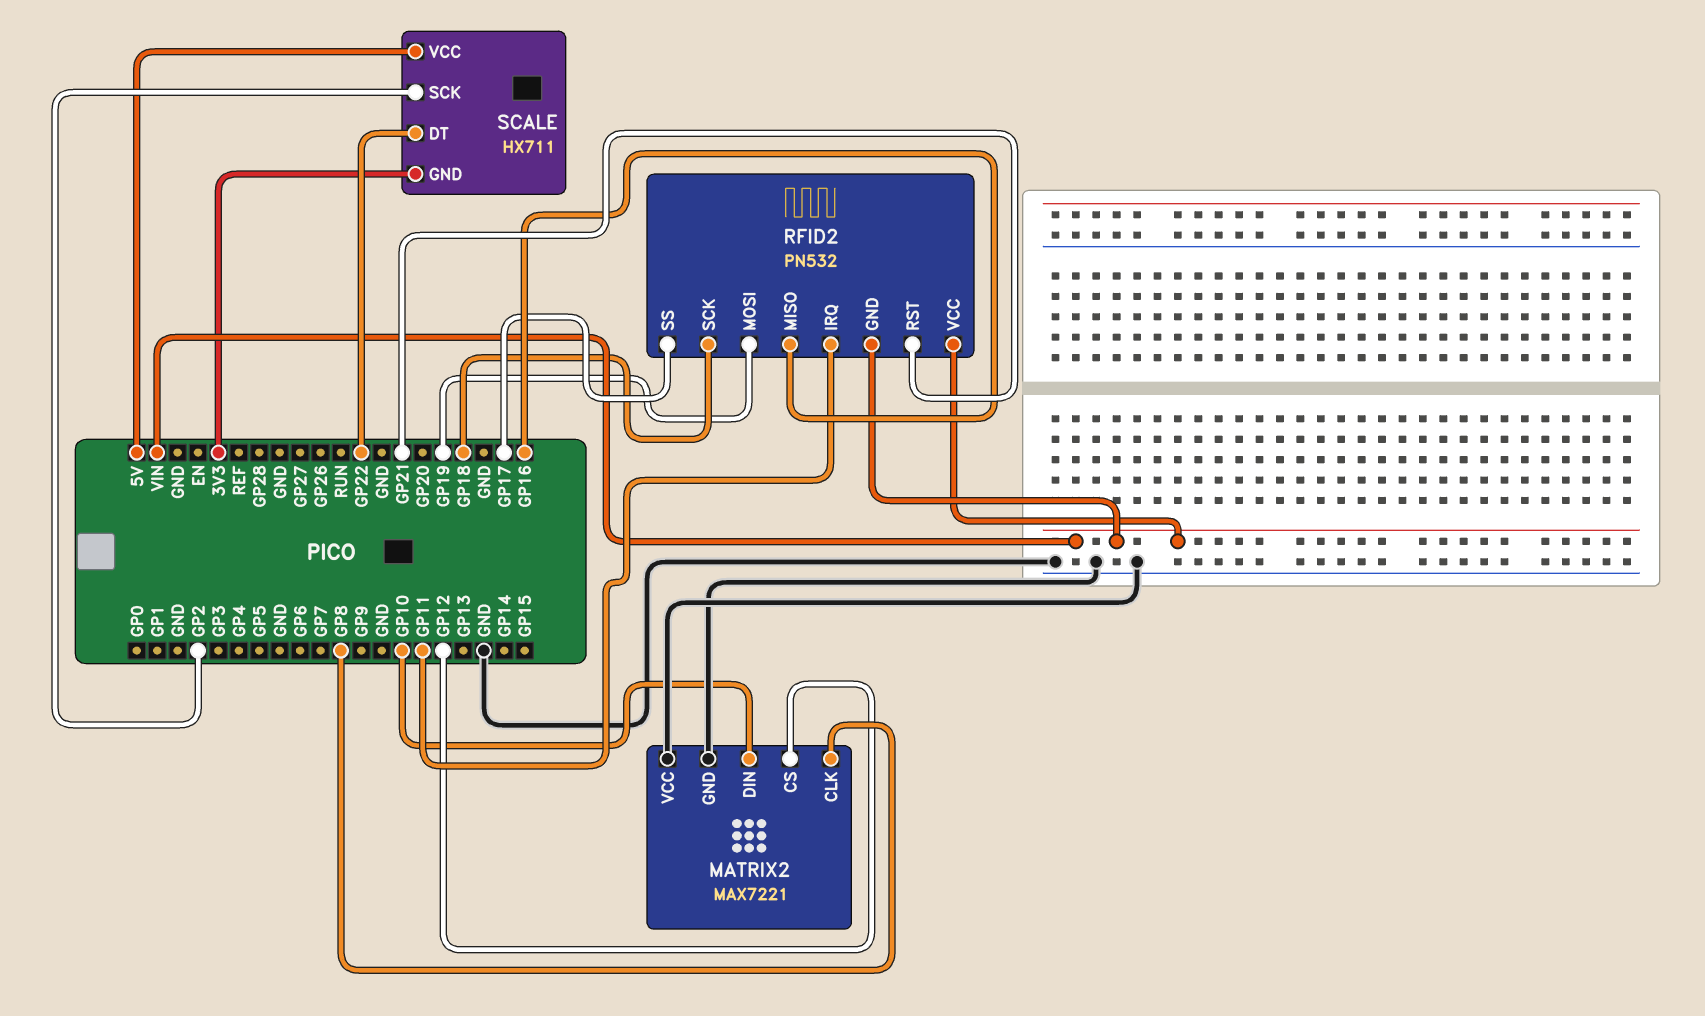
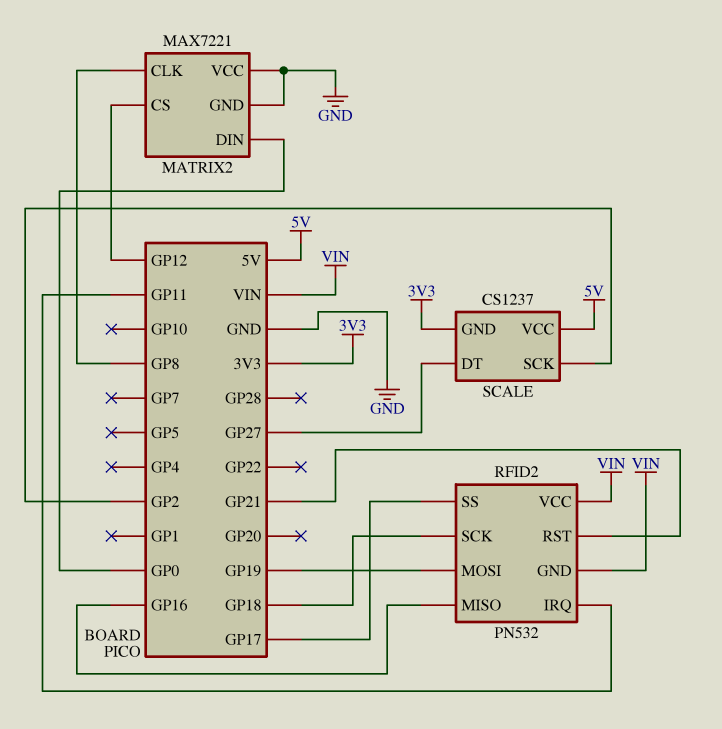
MATRIX2 pin DIN: GP10 -> GP0
SCALE: HX711 -> CS1237
SCALE pin DT: GP22 -> GP27

